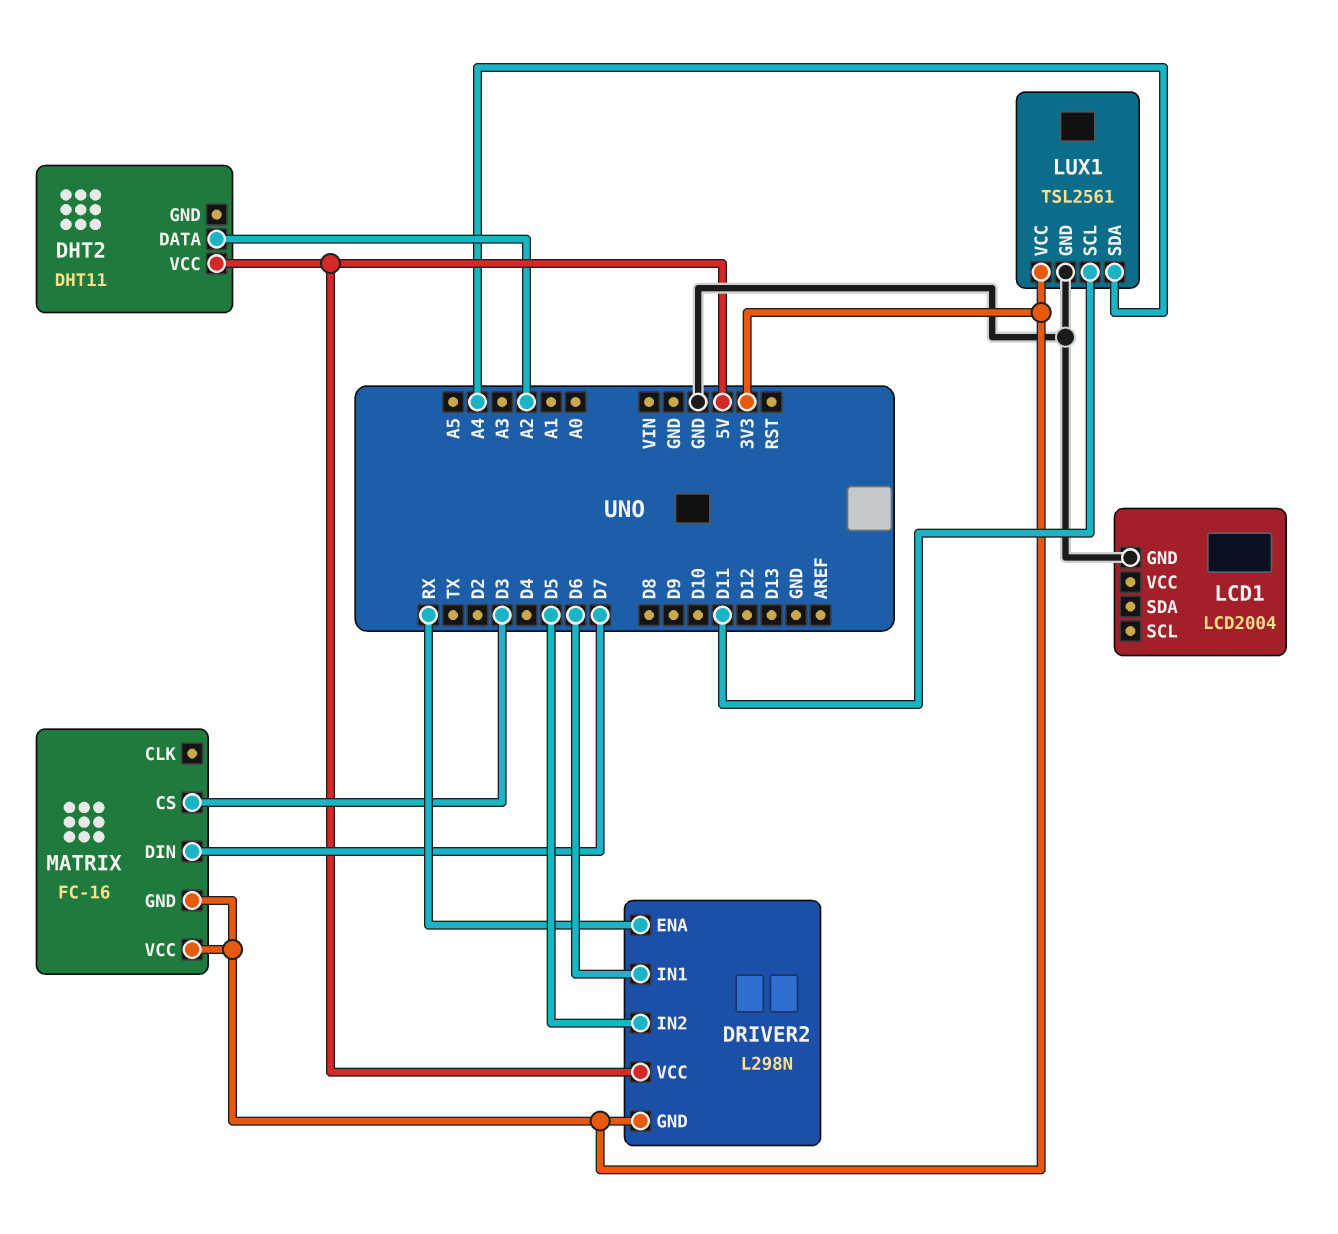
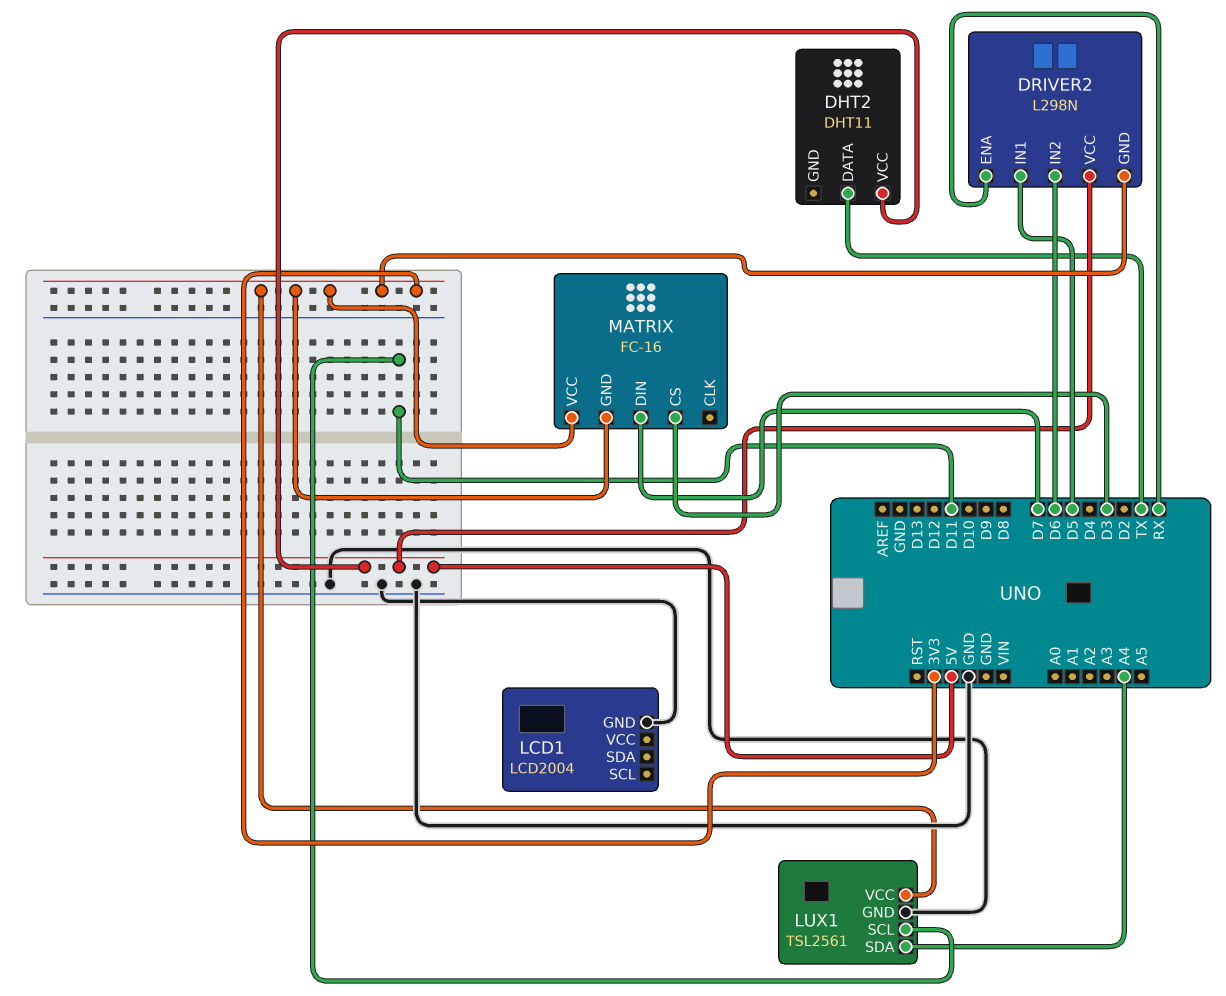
DHT2 pin DATA: A2 -> TX
DRIVER2 pin IN1: D6 -> D5
DRIVER2 pin IN2: D5 -> D6

